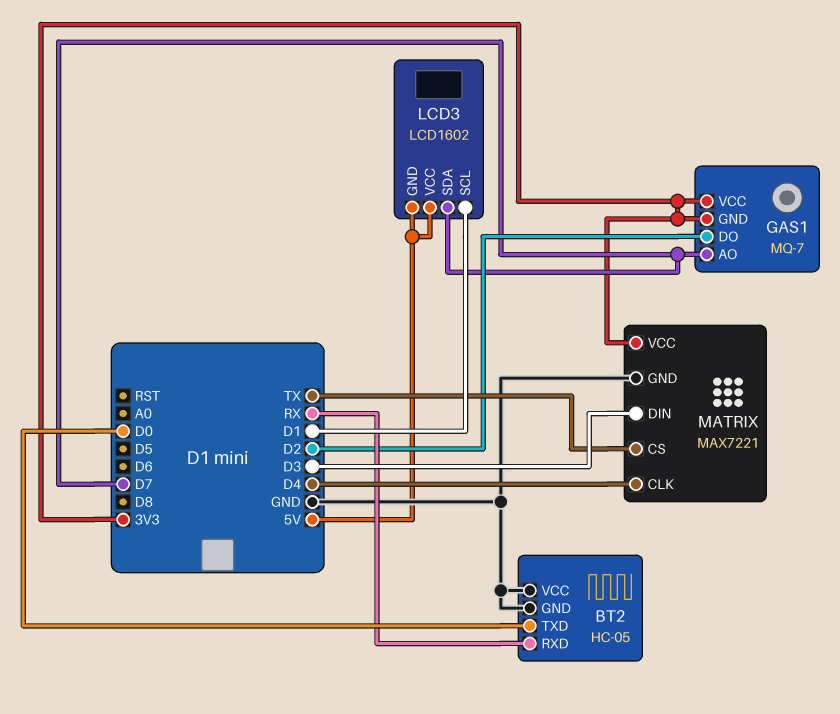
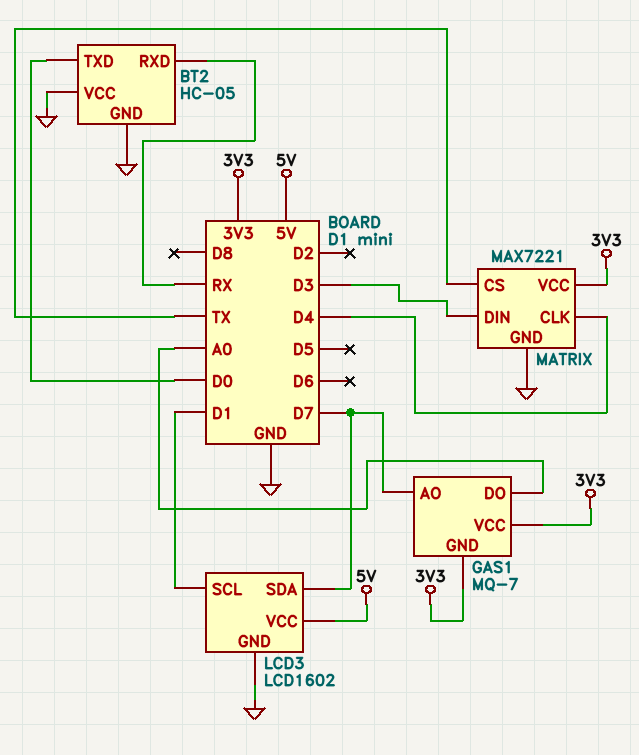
GAS1 pin DO: D2 -> A0
LCD3 pin GND: 5V -> GND

